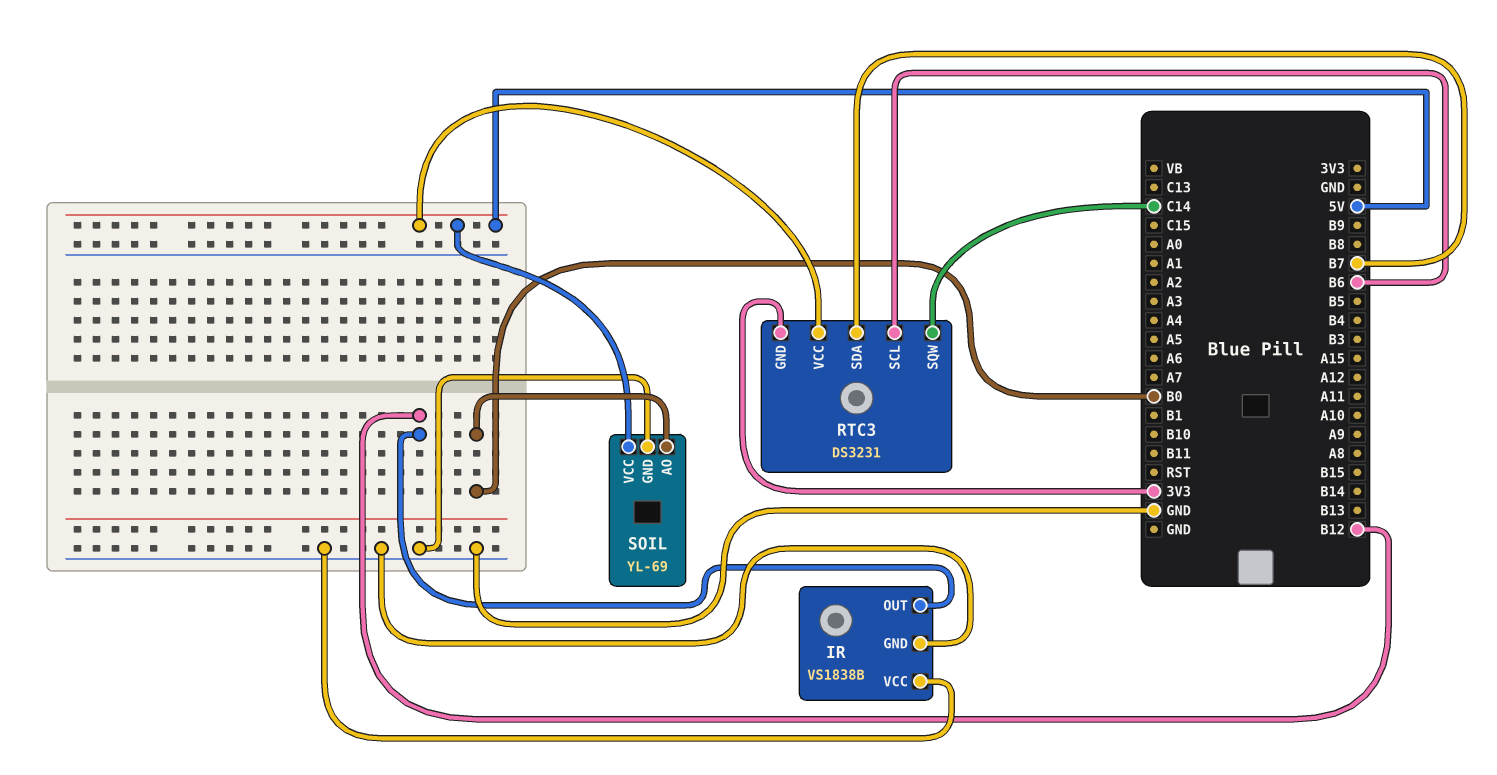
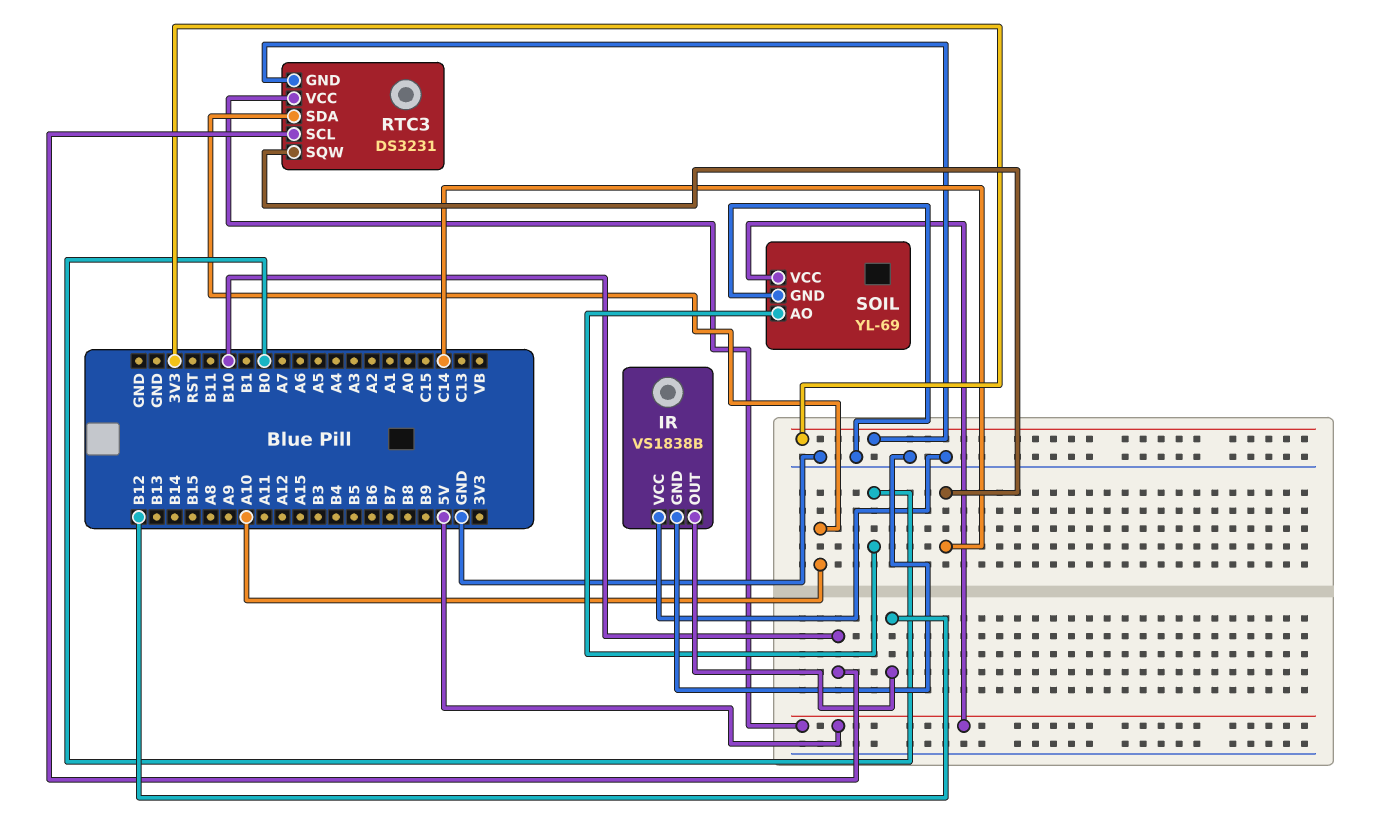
RTC3 pin SCL: B6 -> B10
RTC3 pin SDA: B7 -> A10

